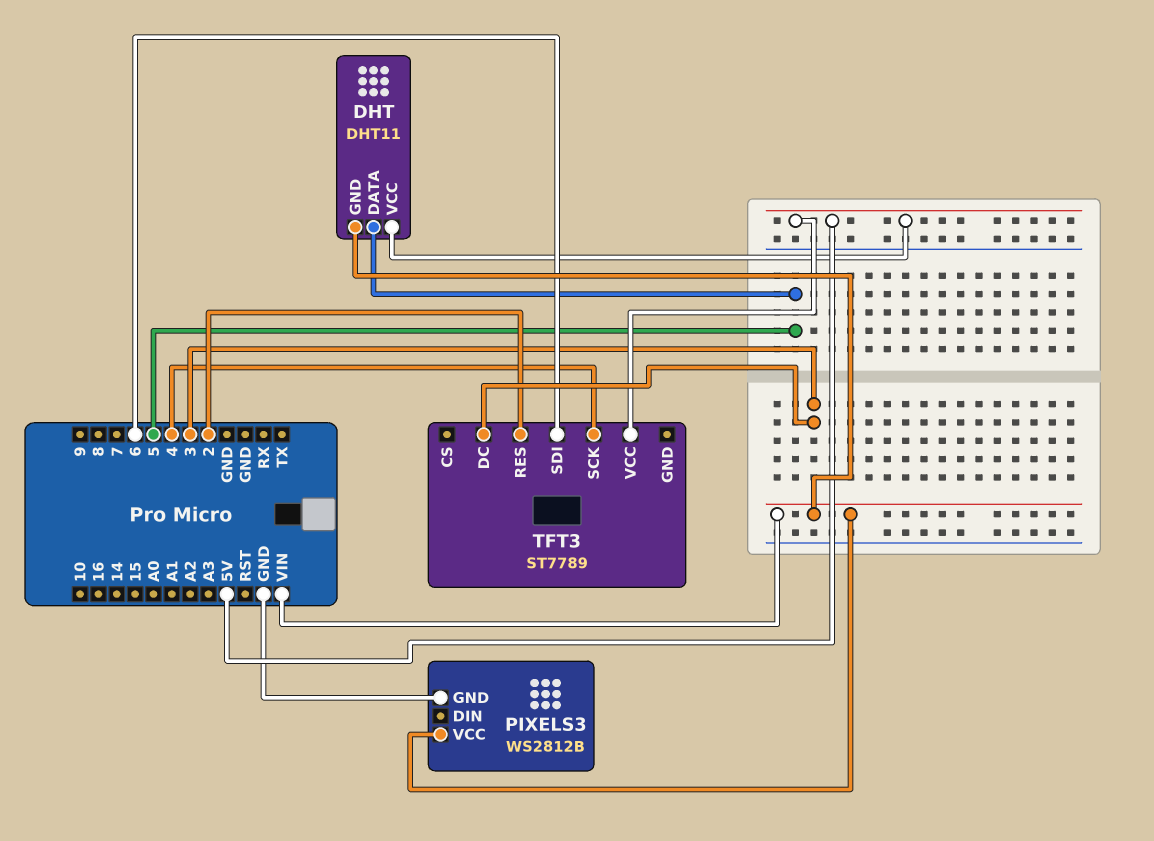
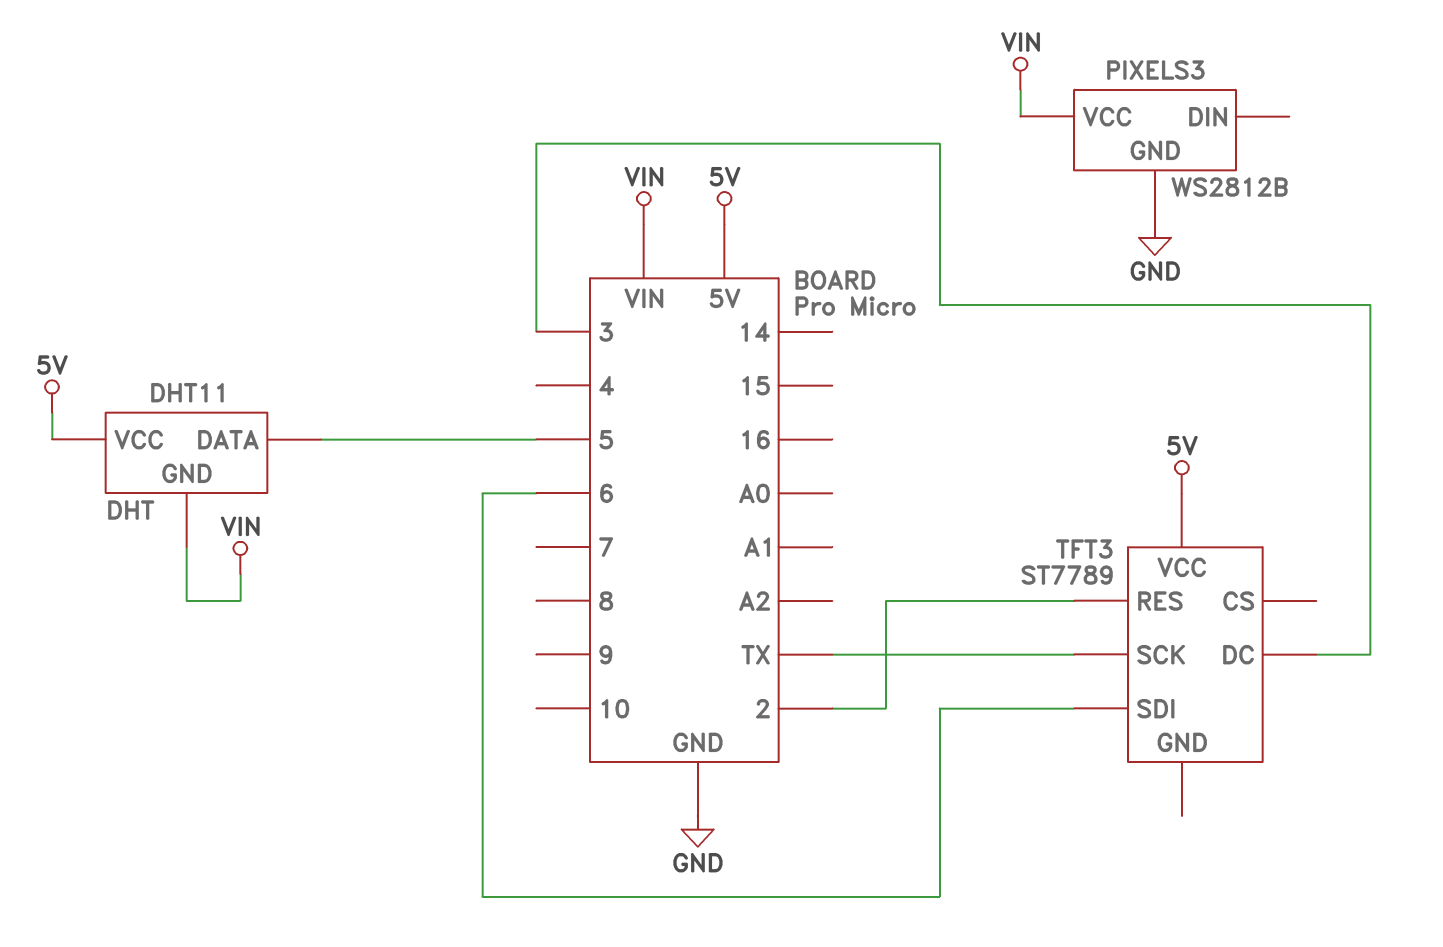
TFT3 pin SCK: 4 -> TX

